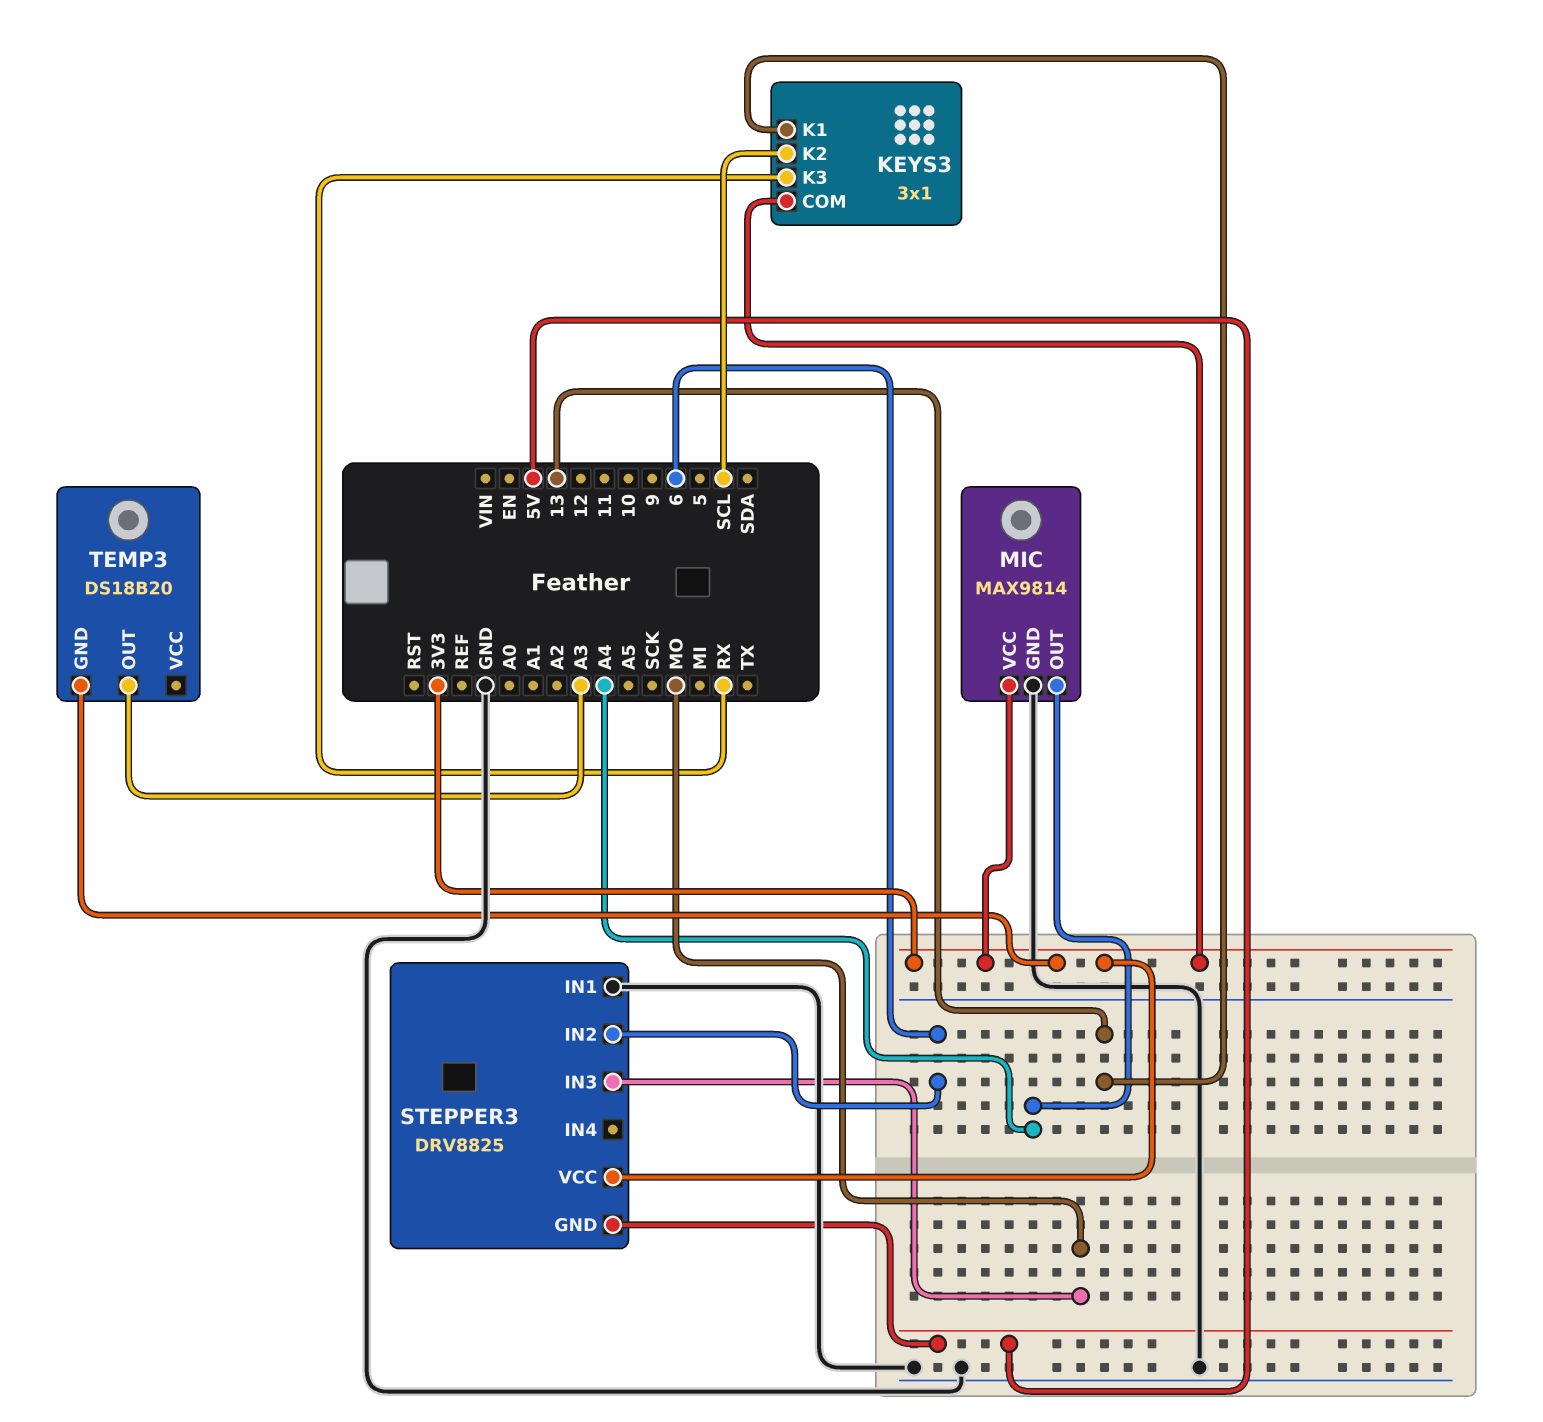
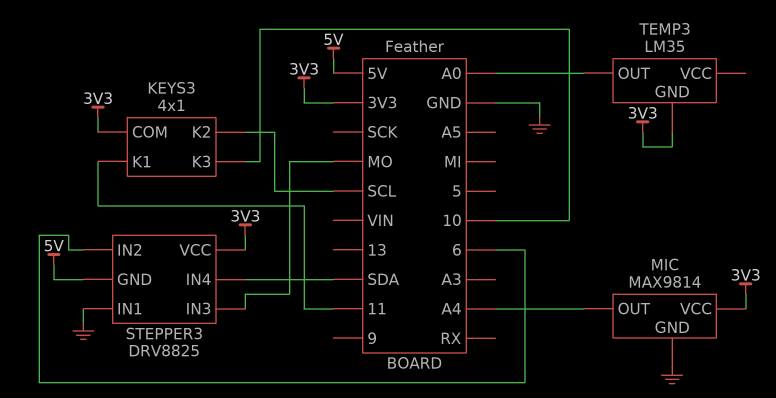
KEYS3: 3x1 -> 4x1
KEYS3 pin K1: 13 -> 11
KEYS3 pin K3: RX -> 10
STEPPER3 pin IN4: none -> SDA
TEMP3: DS18B20 -> LM35
TEMP3 pin OUT: A3 -> A0

